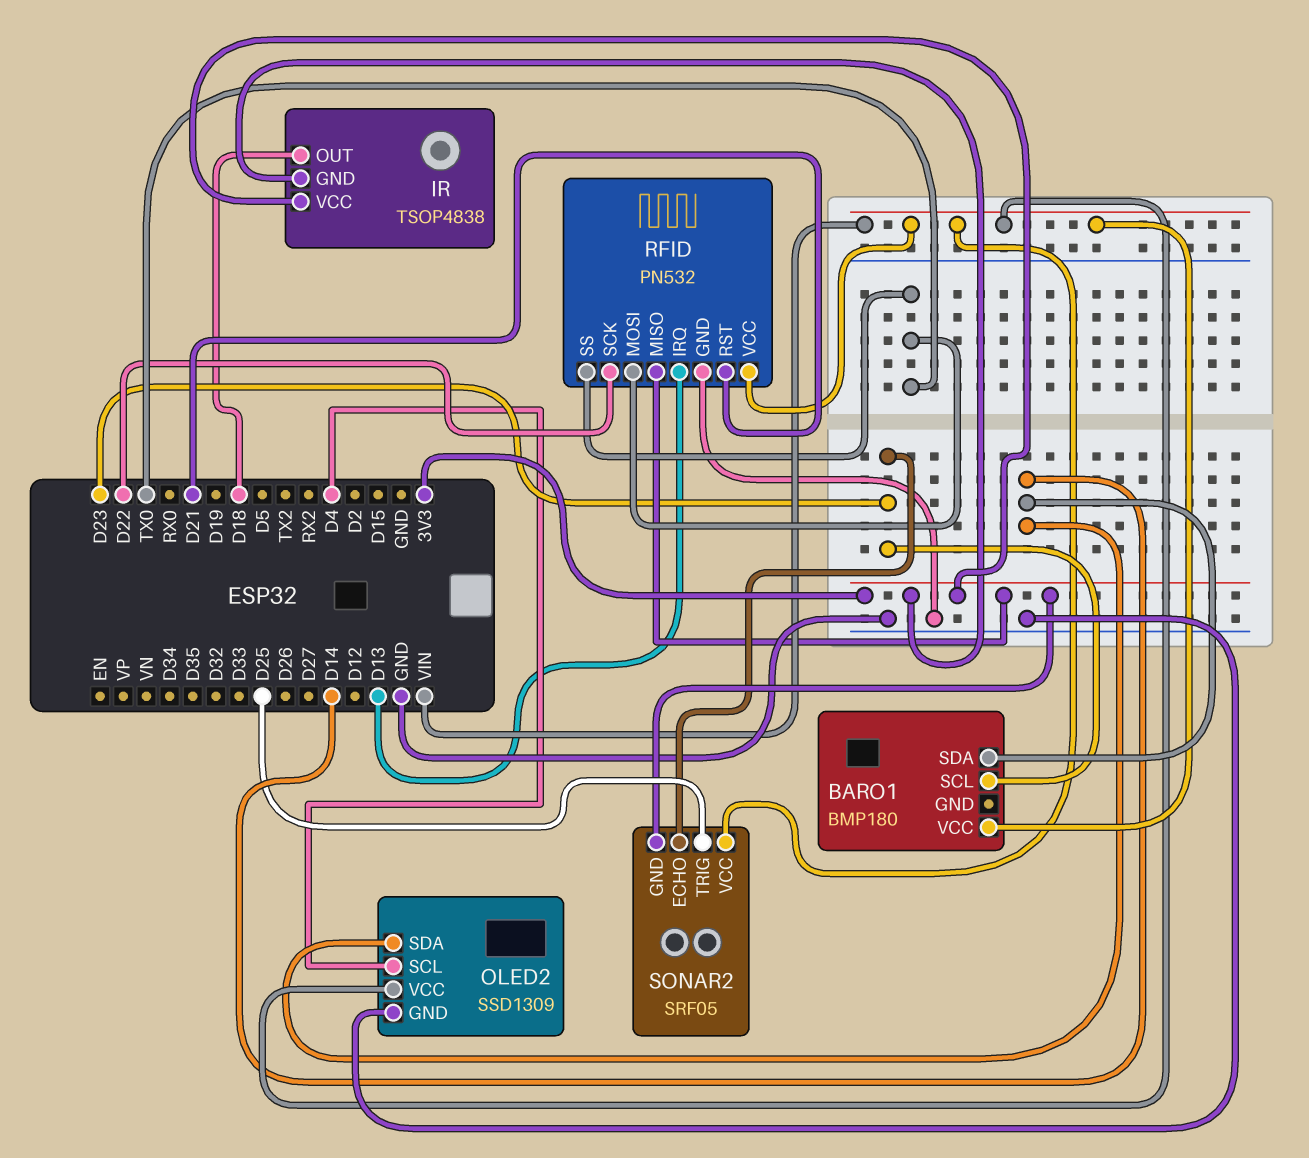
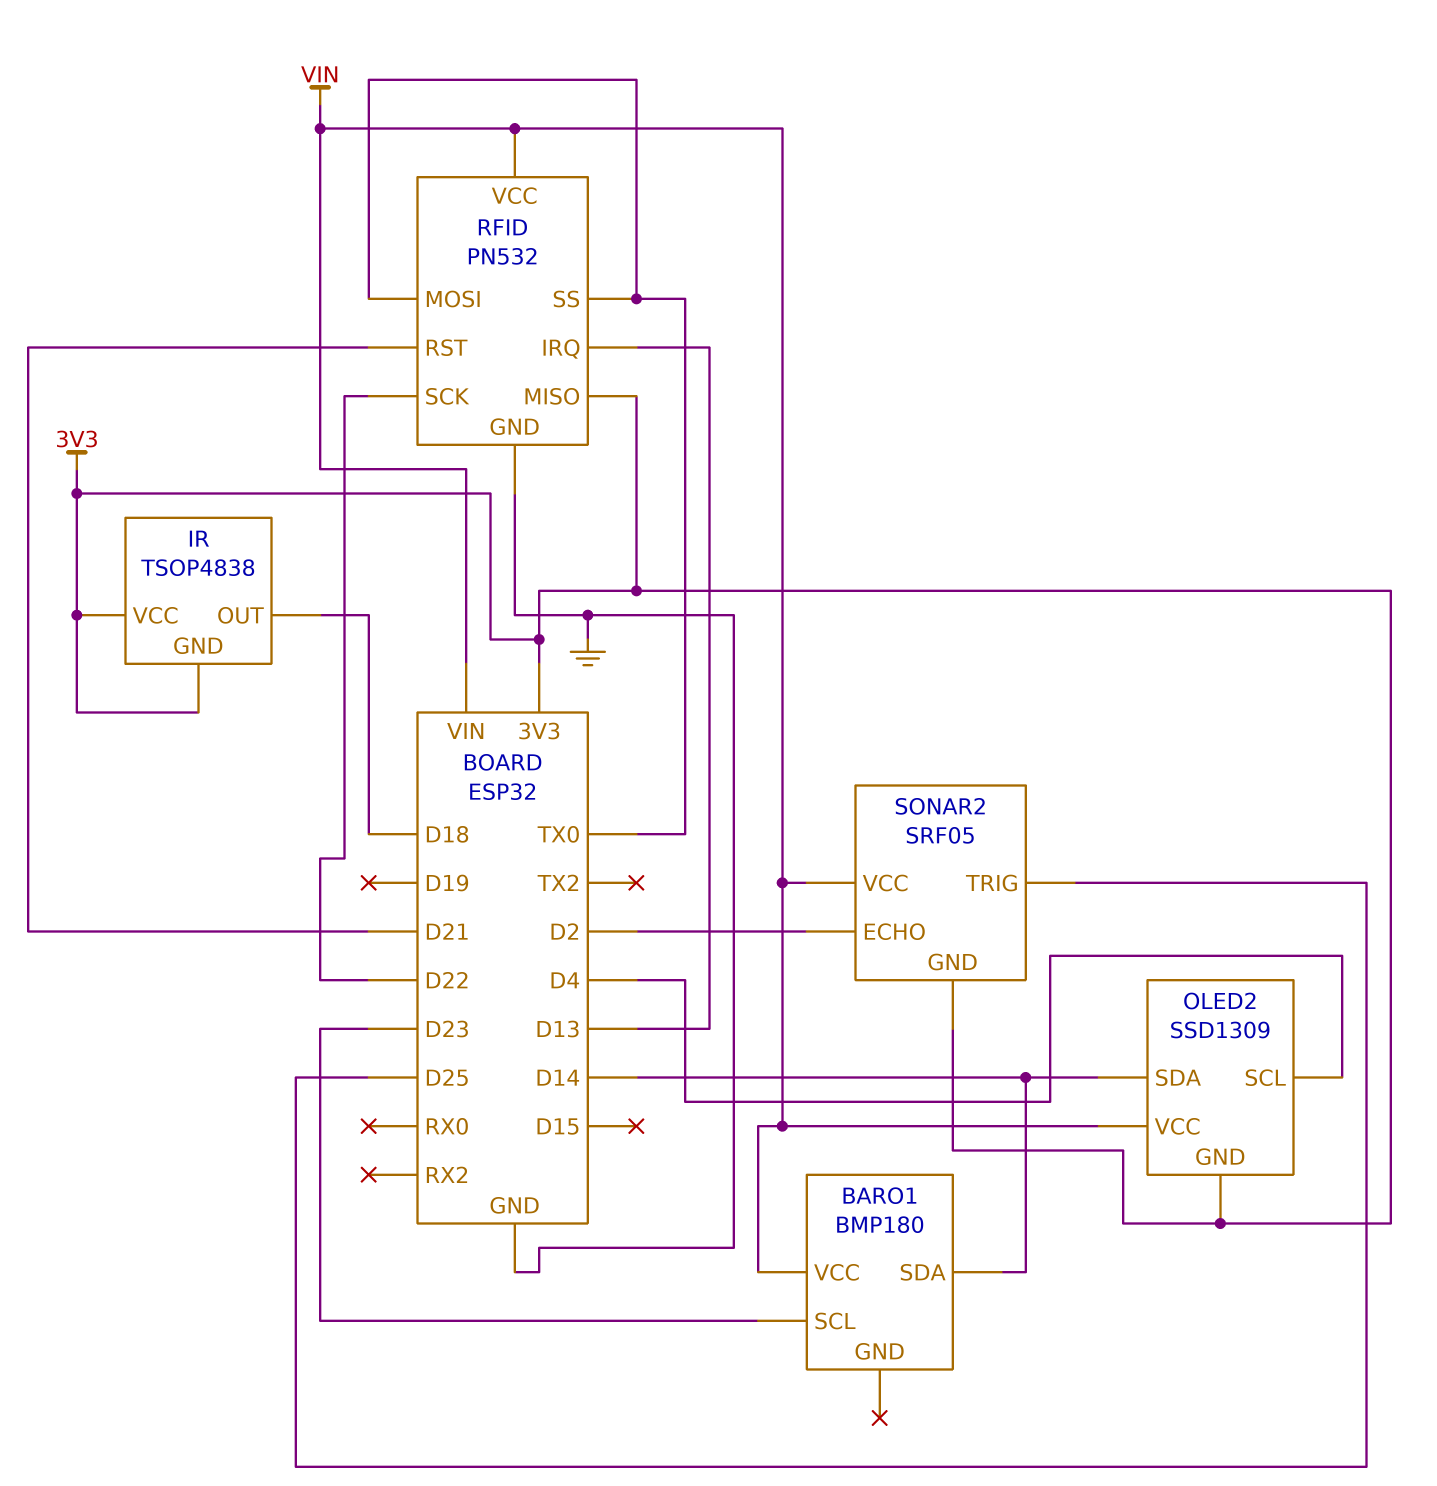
OLED2 pin GND: GND -> 3V3
SONAR2 pin ECHO: D23 -> D2

